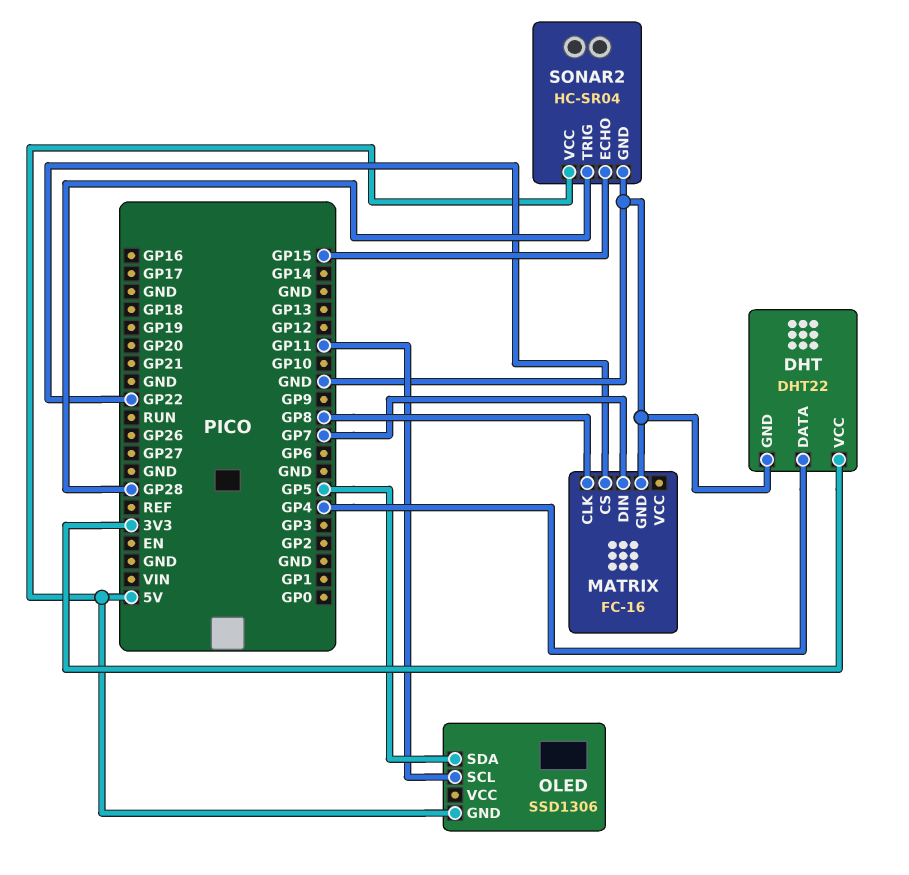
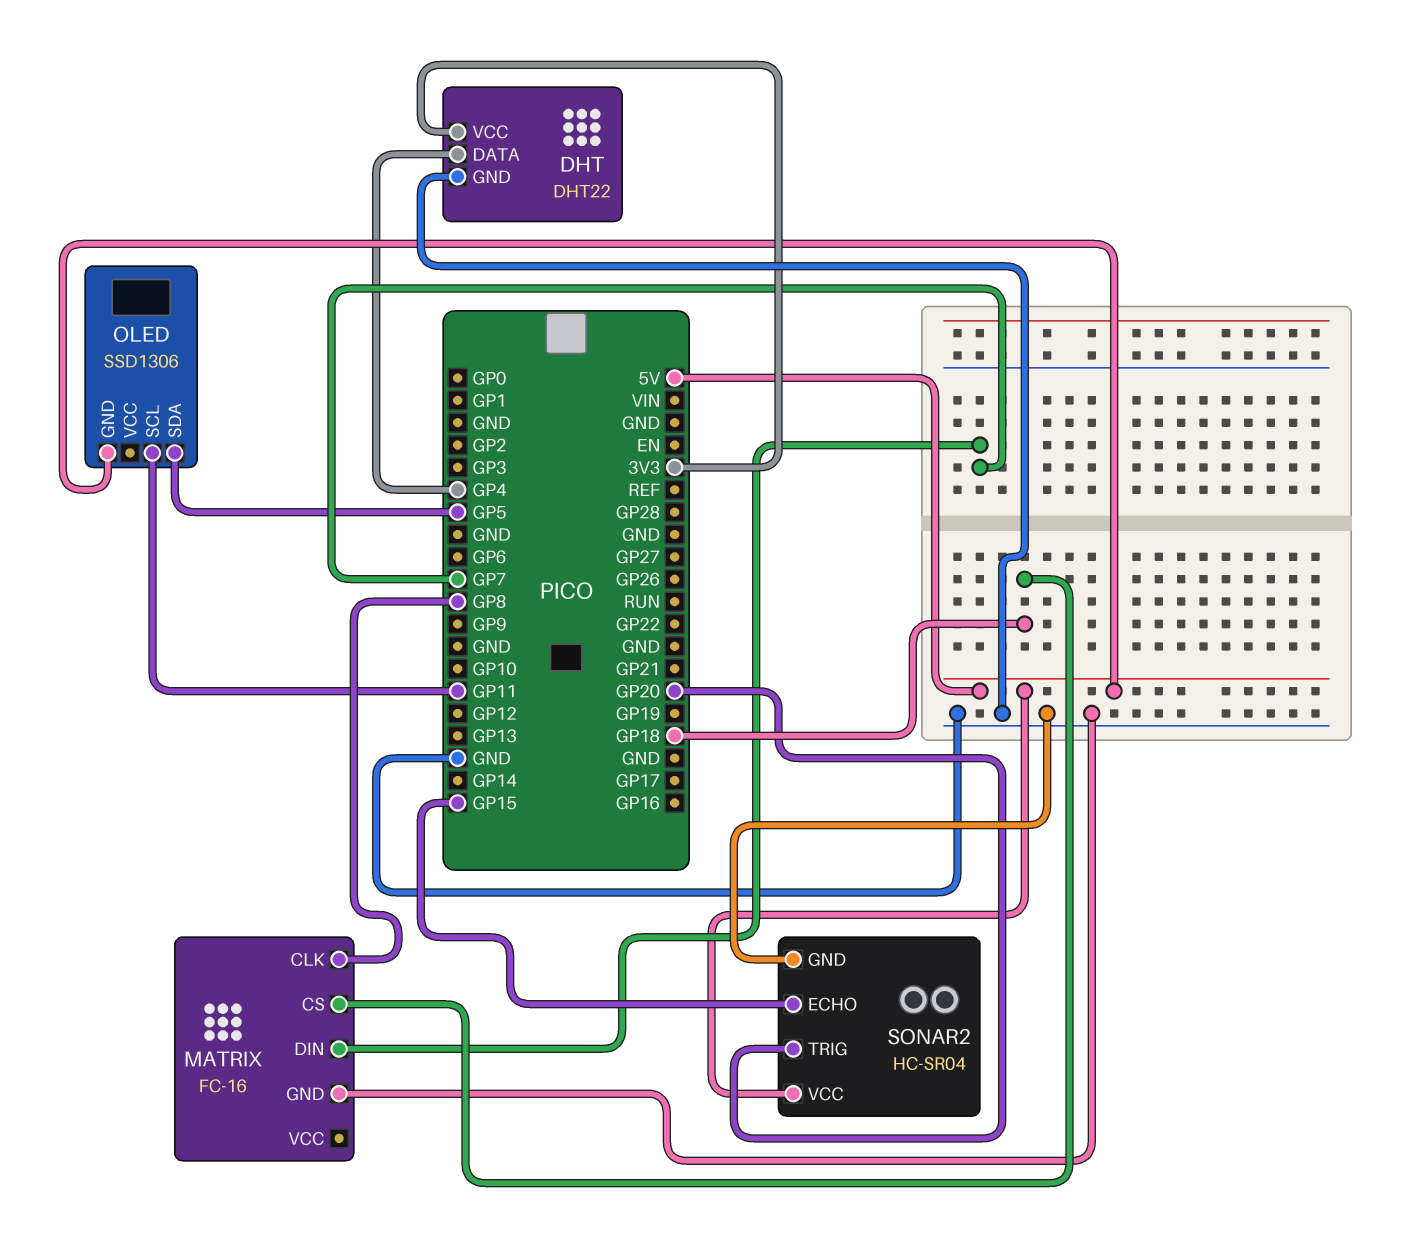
MATRIX pin CS: GP22 -> GP18
SONAR2 pin TRIG: GP28 -> GP20

